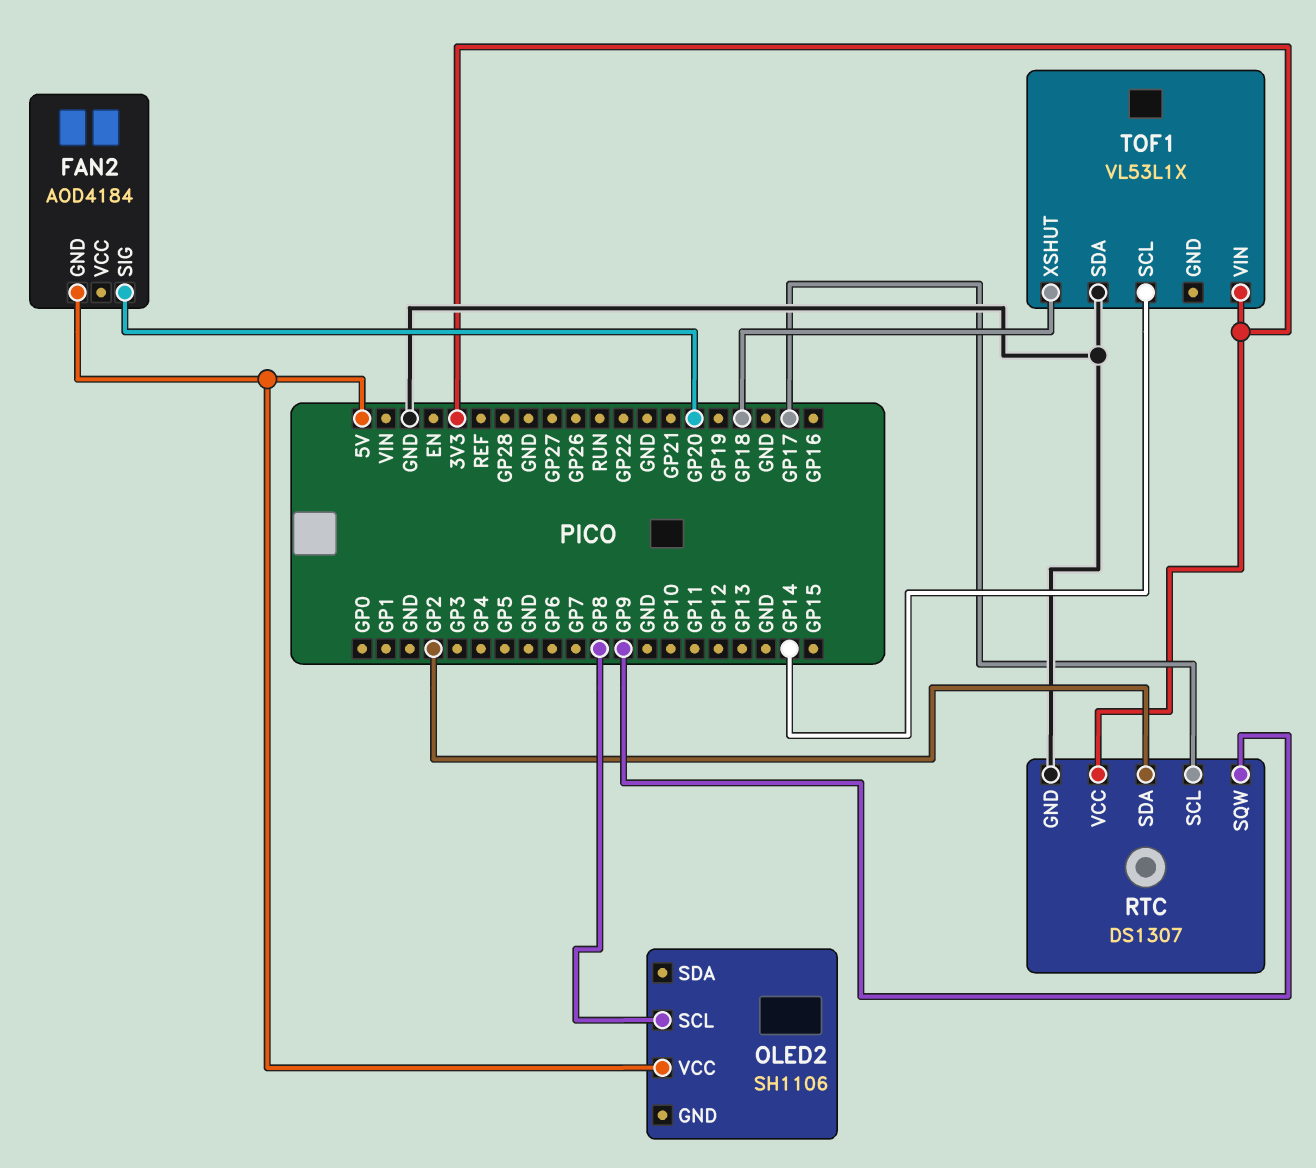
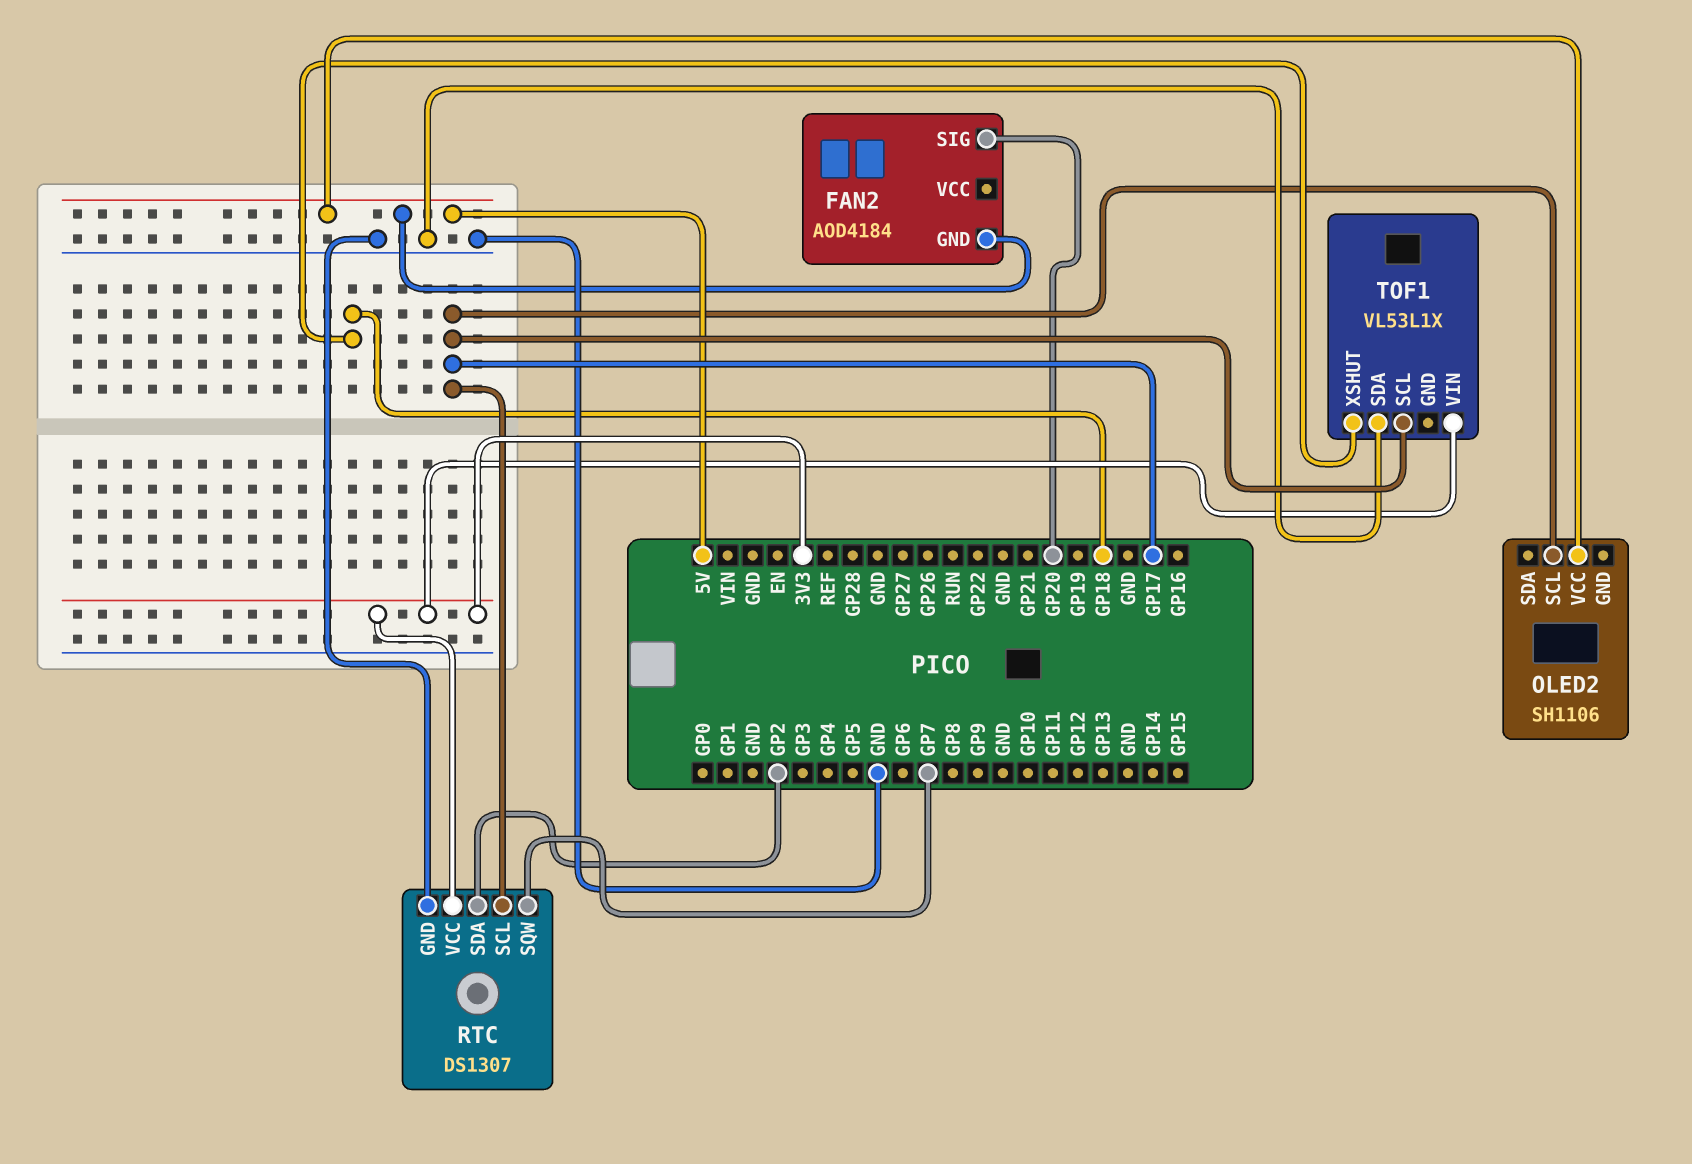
OLED2 pin SCL: GP8 -> GP17
RTC pin SQW: GP9 -> GP7
TOF1 pin SCL: GP14 -> GP17

